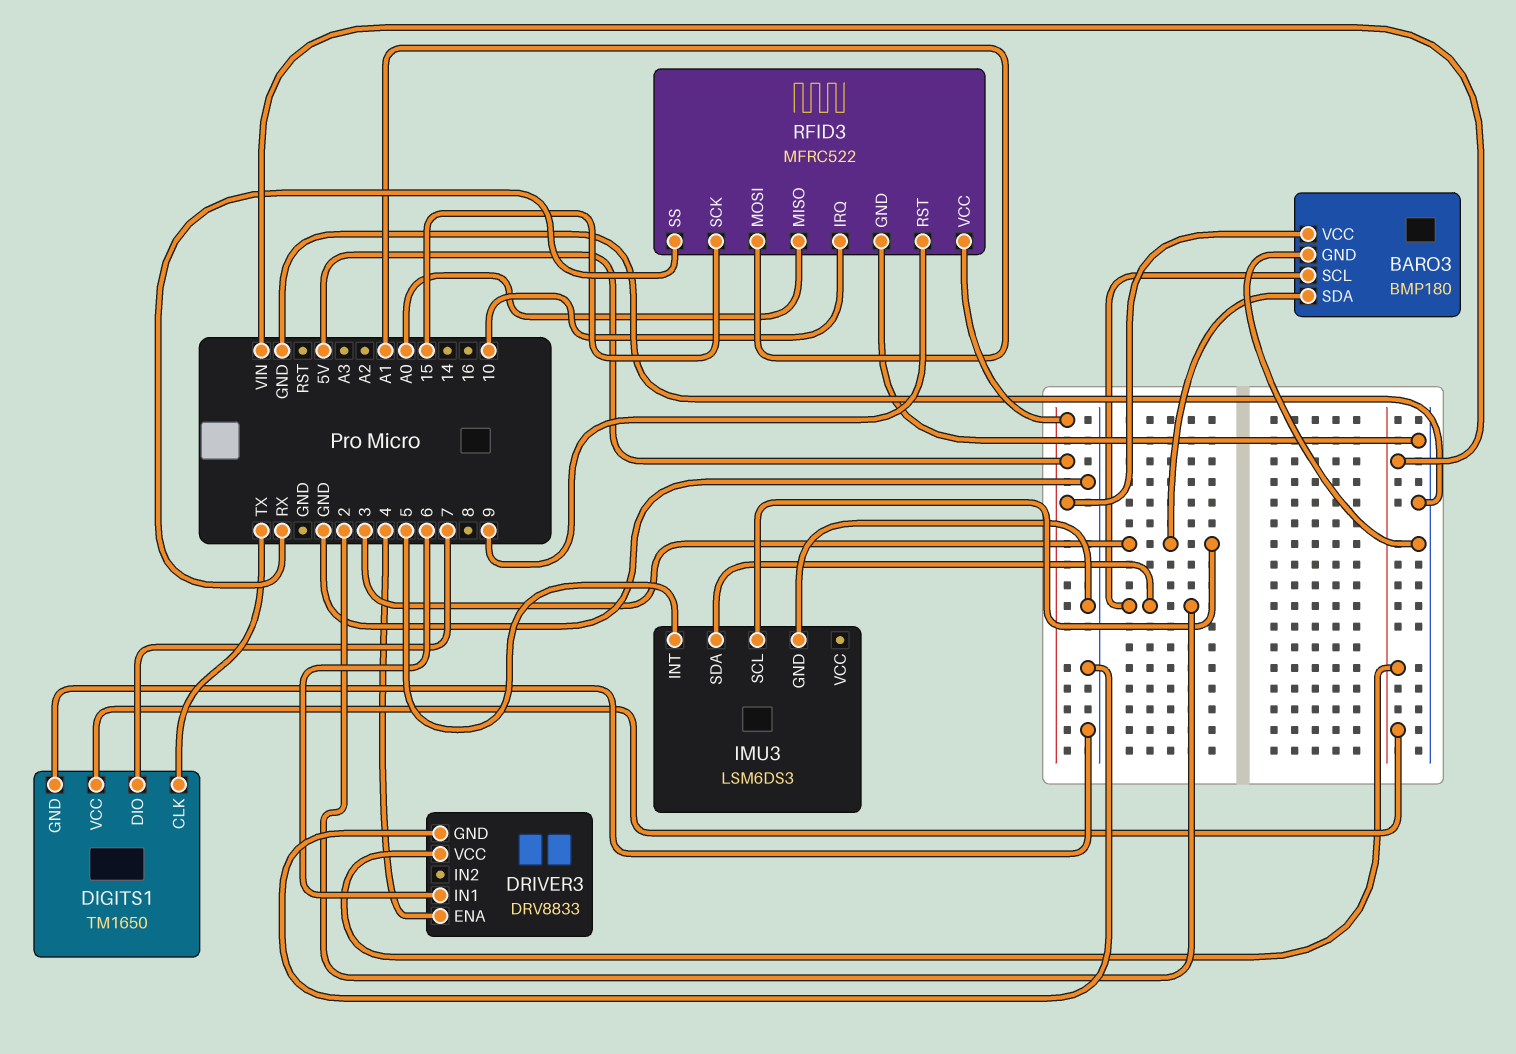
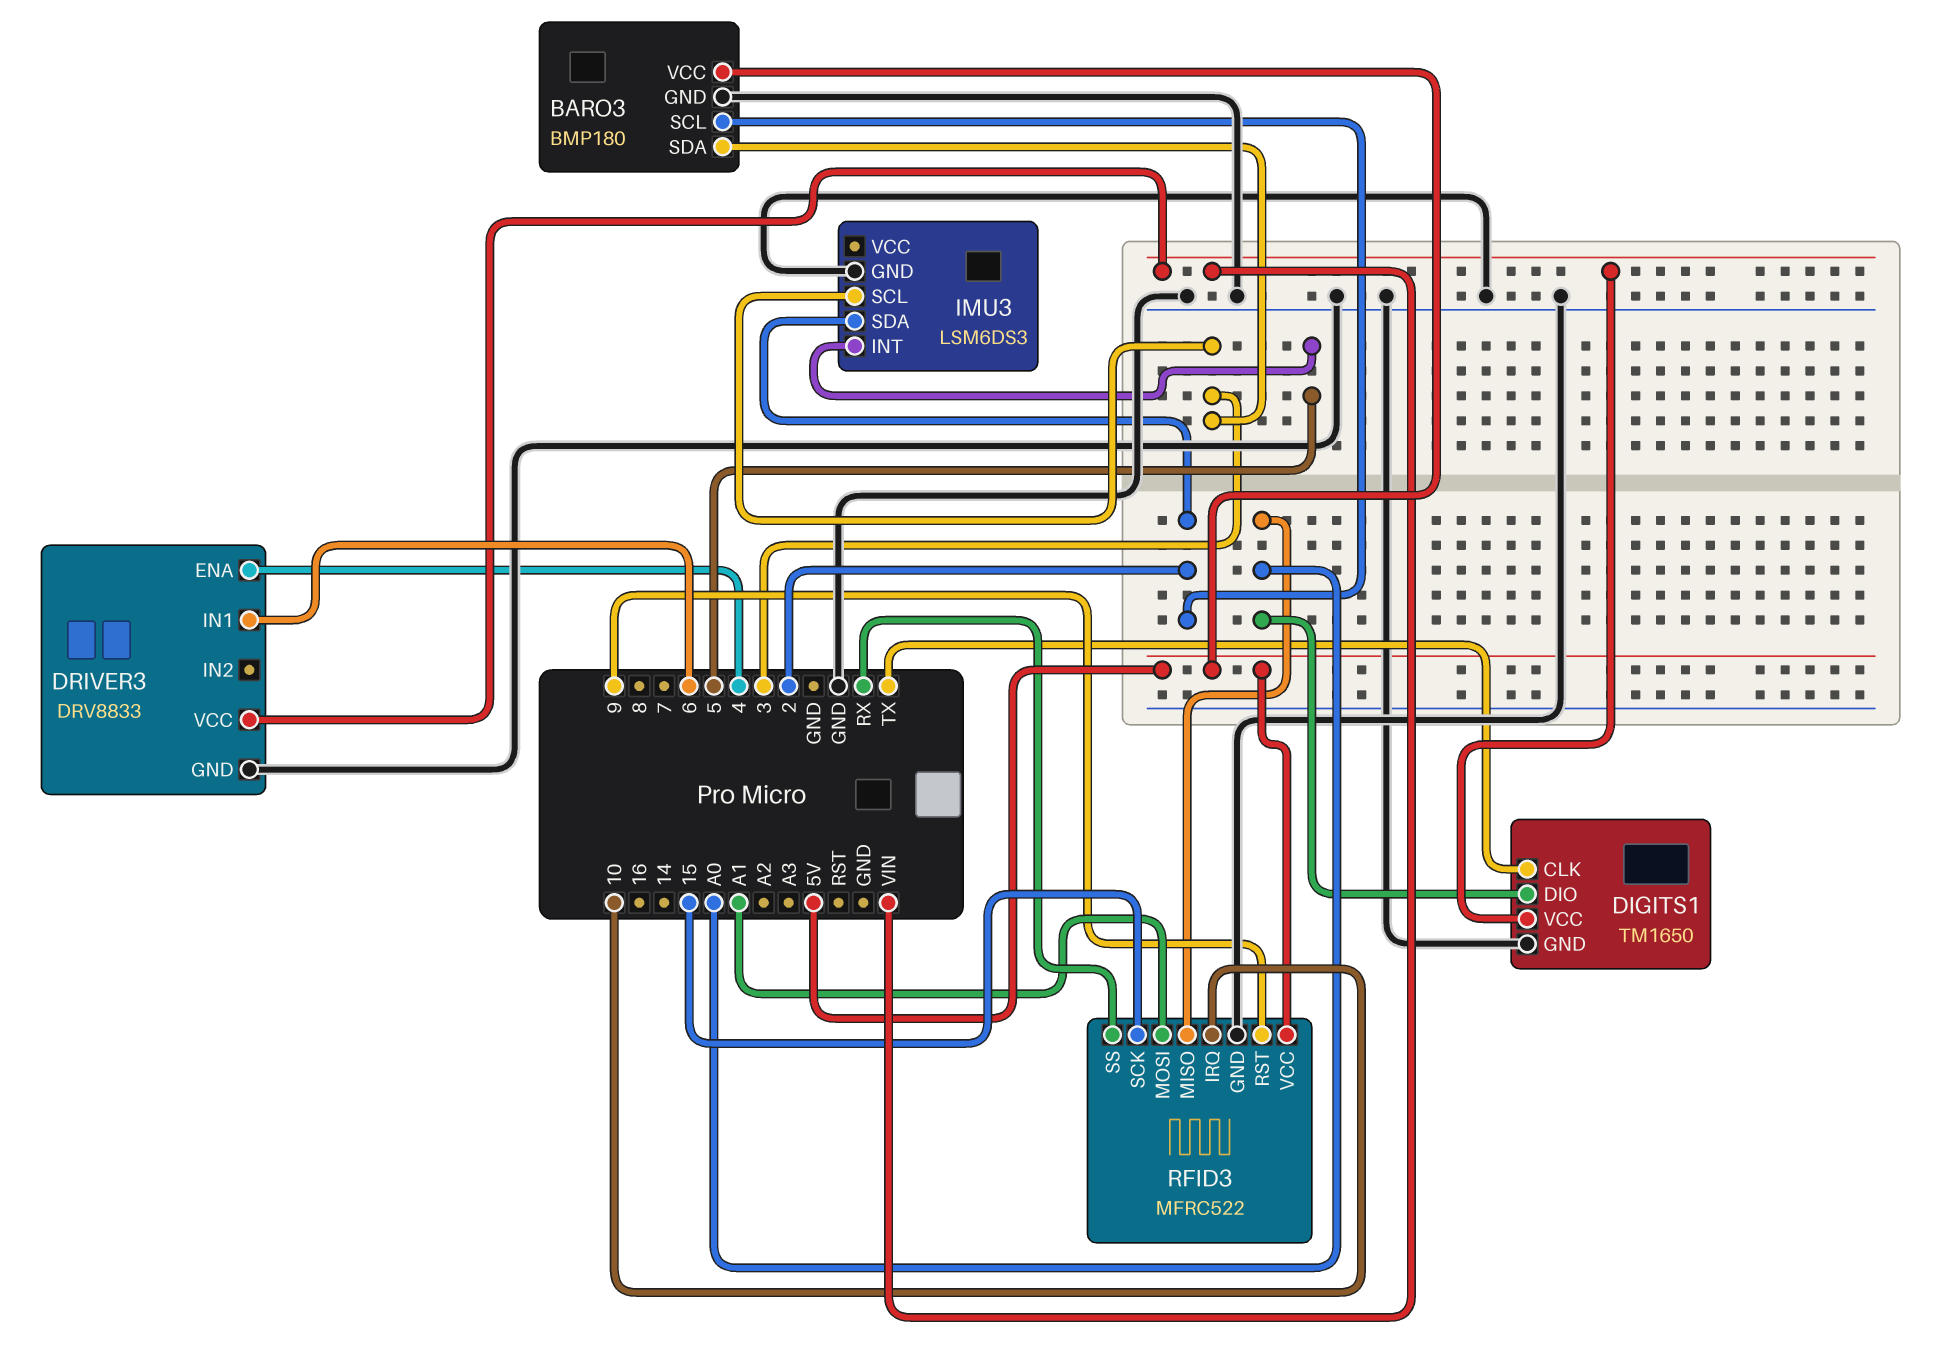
DIGITS1 pin DIO: 7 -> A0

